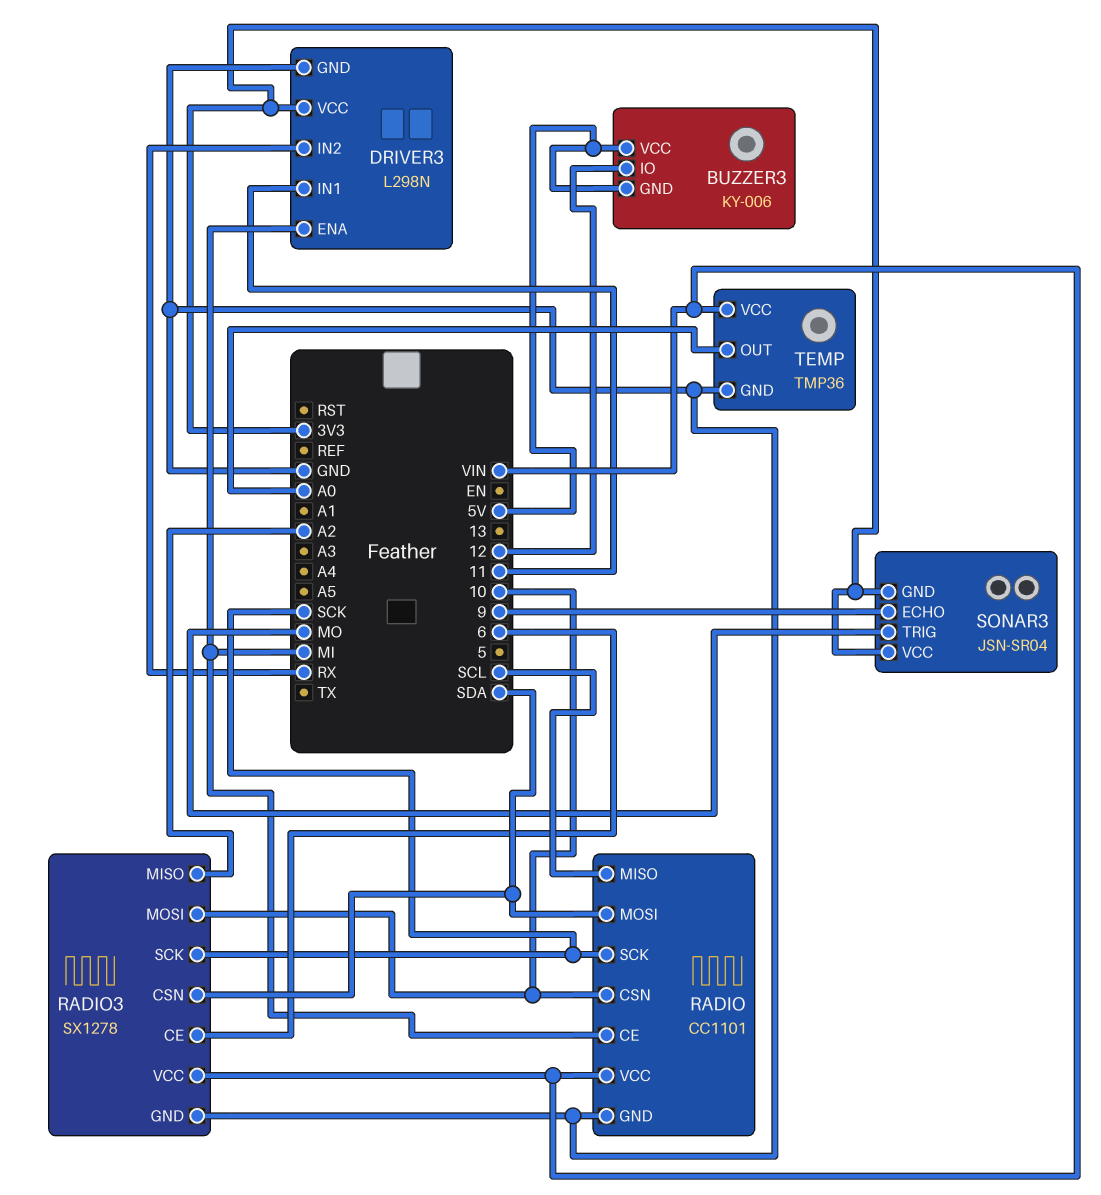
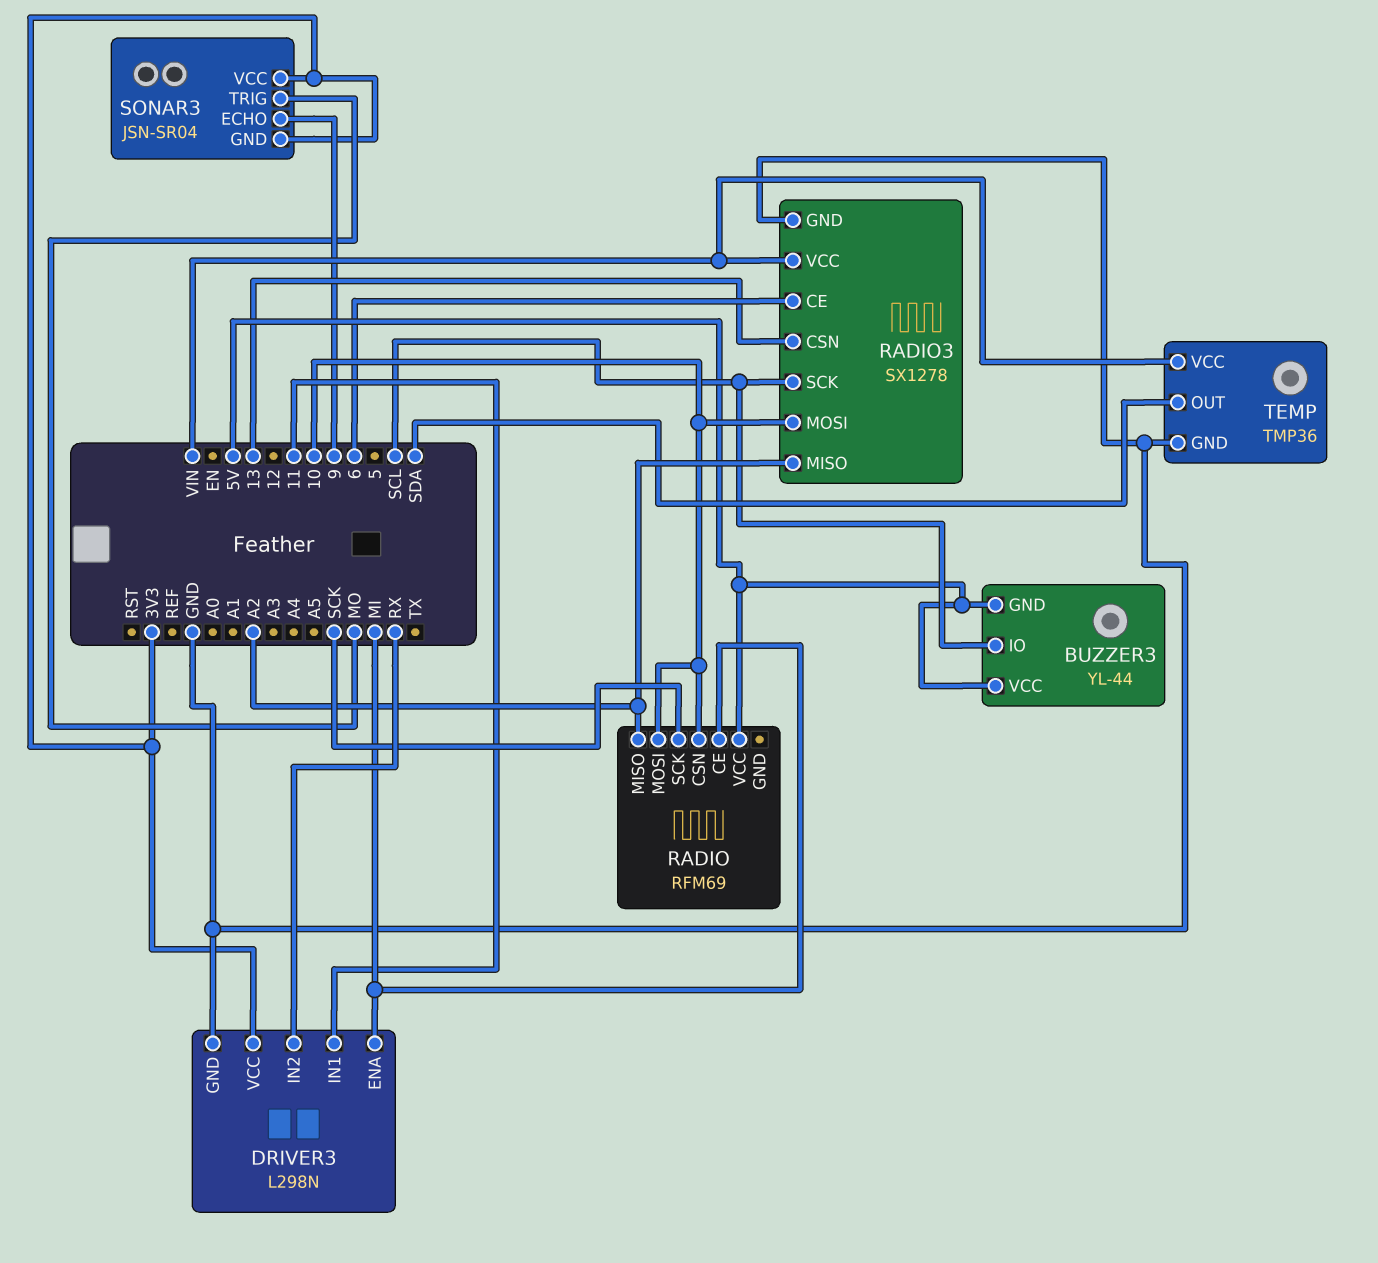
BUZZER3: KY-006 -> YL-44
BUZZER3 pin IO: 12 -> SCL
RADIO: CC1101 -> RFM69
RADIO pin GND: GND -> none
RADIO pin MISO: SCL -> A2
RADIO pin MOSI: SDA -> 10
RADIO pin VCC: VIN -> 5V
RADIO3 pin CSN: SDA -> 13
RADIO3 pin SCK: SCK -> SCL
TEMP pin OUT: A0 -> SDA

